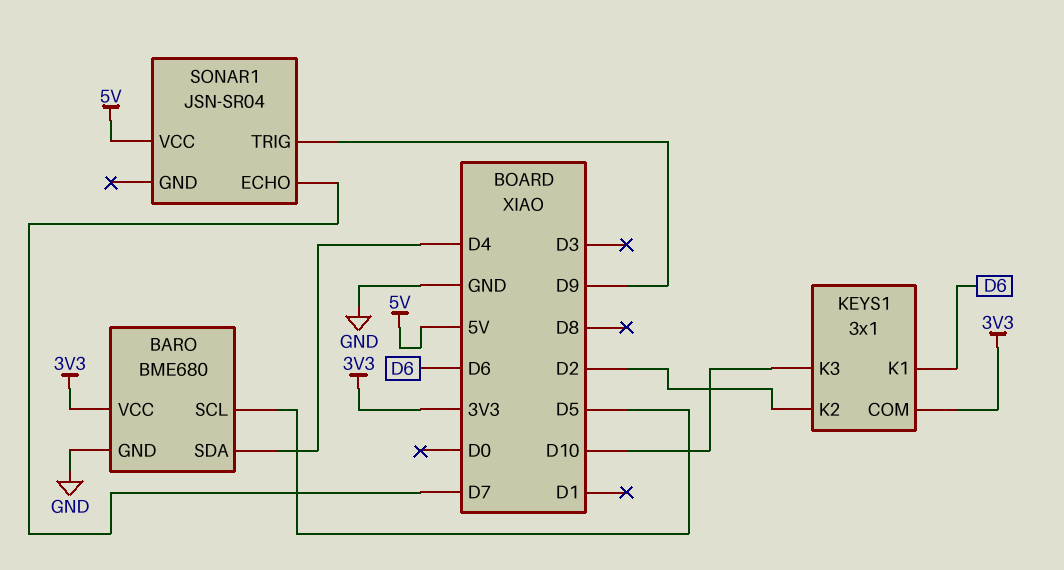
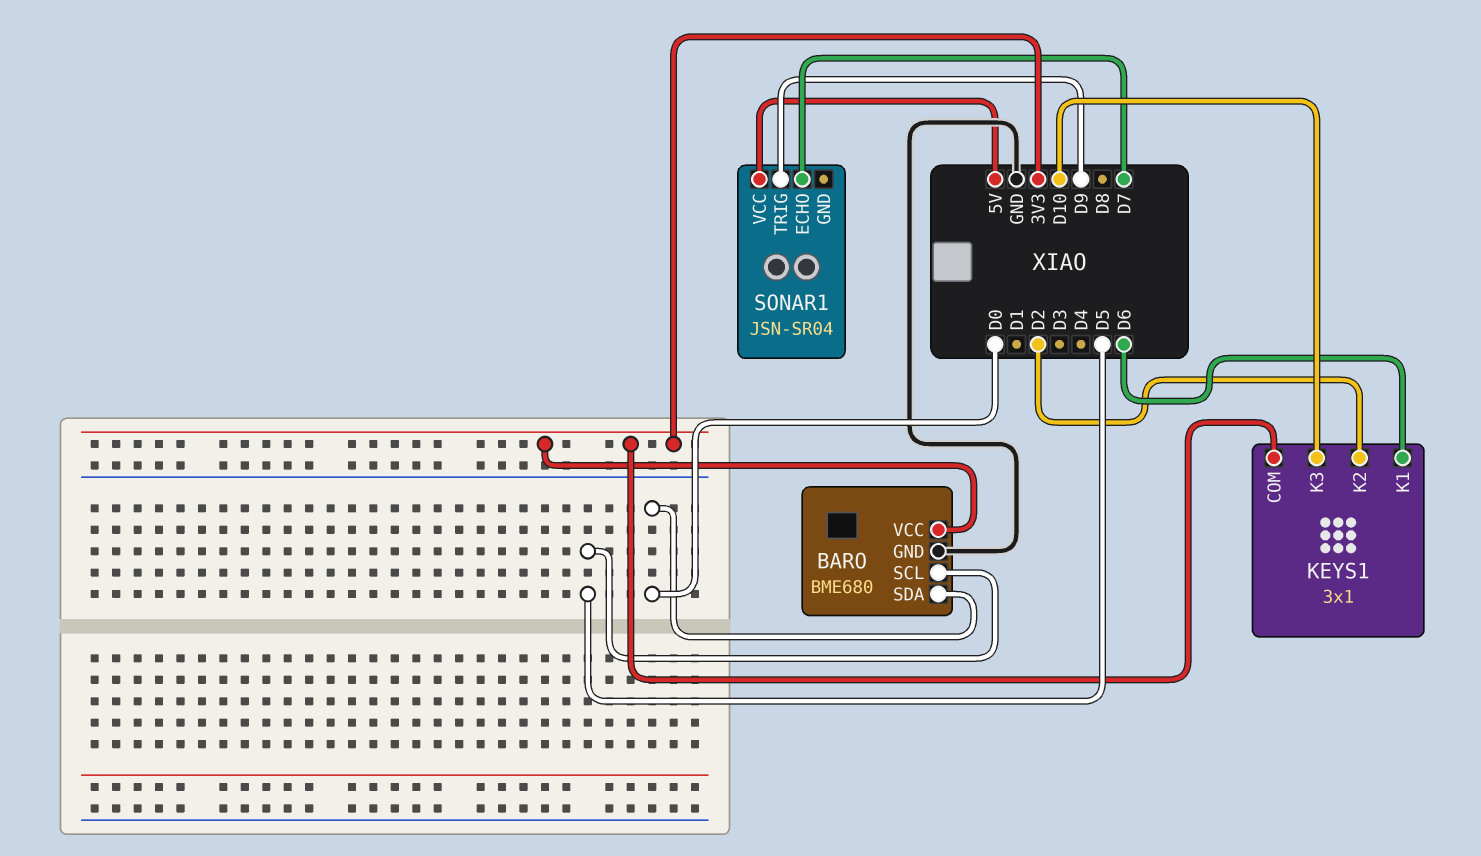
BARO pin SDA: D4 -> D0

